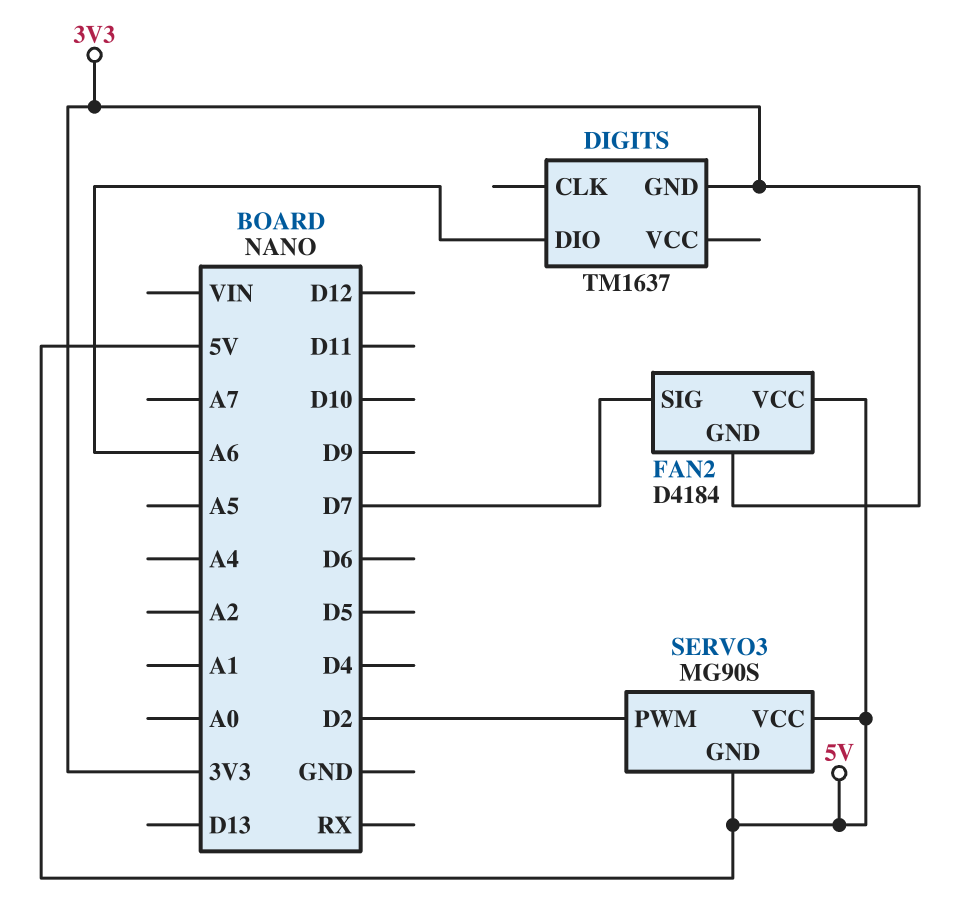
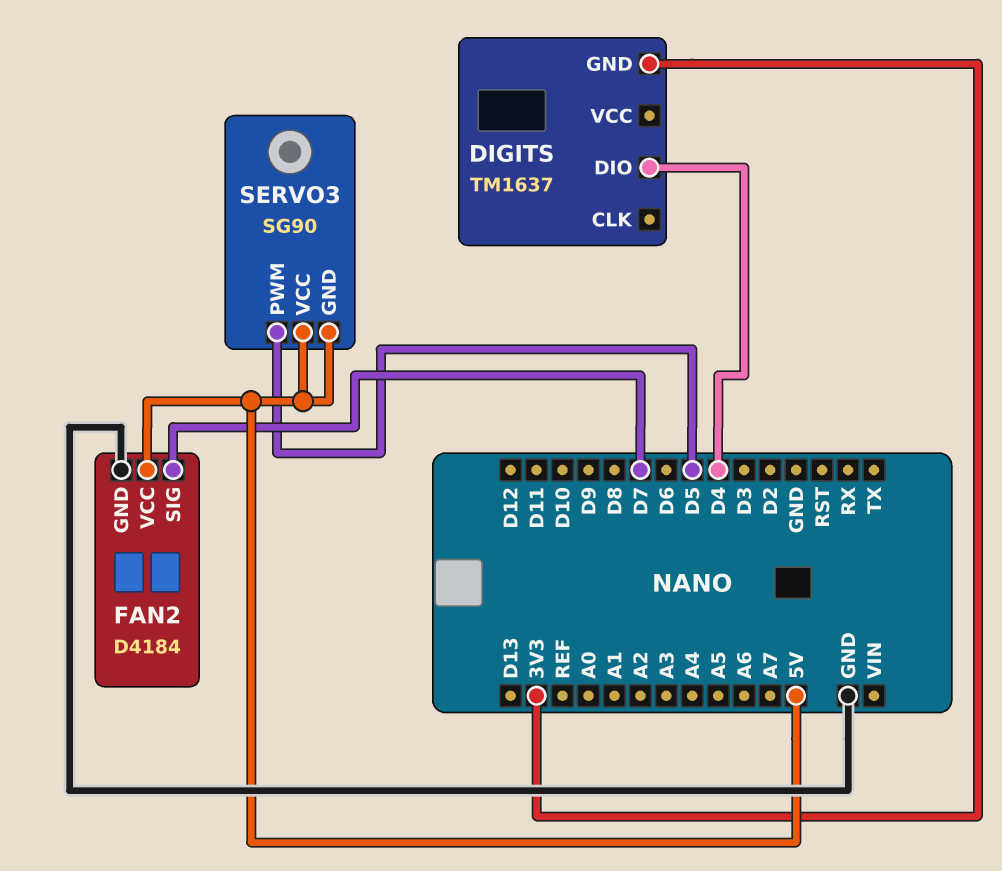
DIGITS pin DIO: A6 -> D4
FAN2 pin GND: 3V3 -> GND
SERVO3: MG90S -> SG90
SERVO3 pin PWM: D2 -> D5

